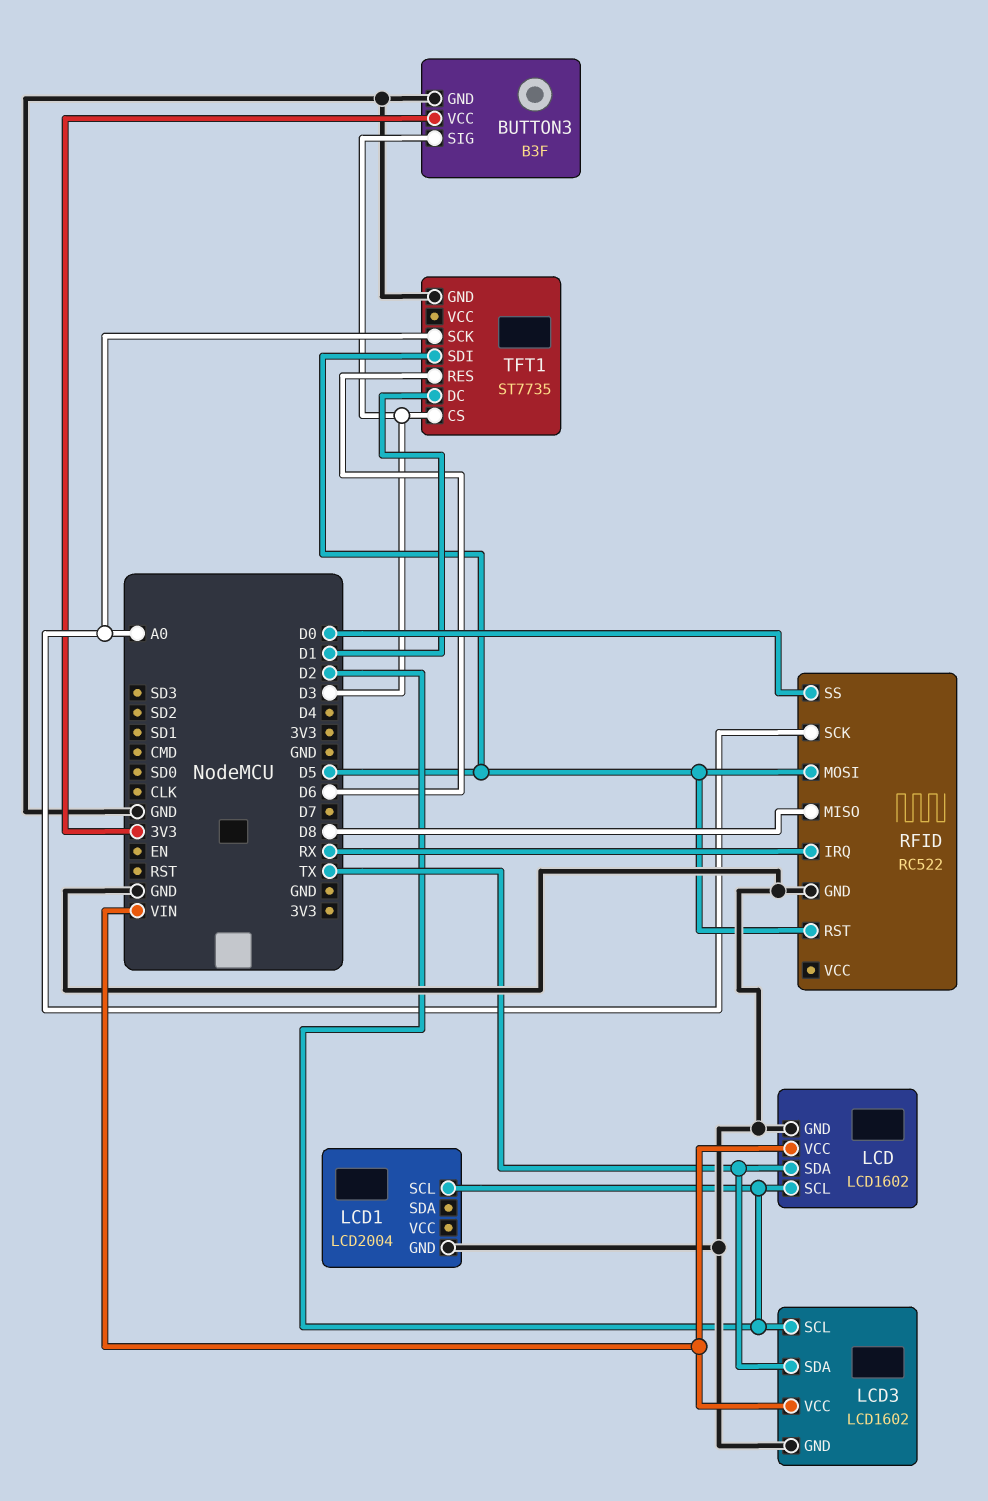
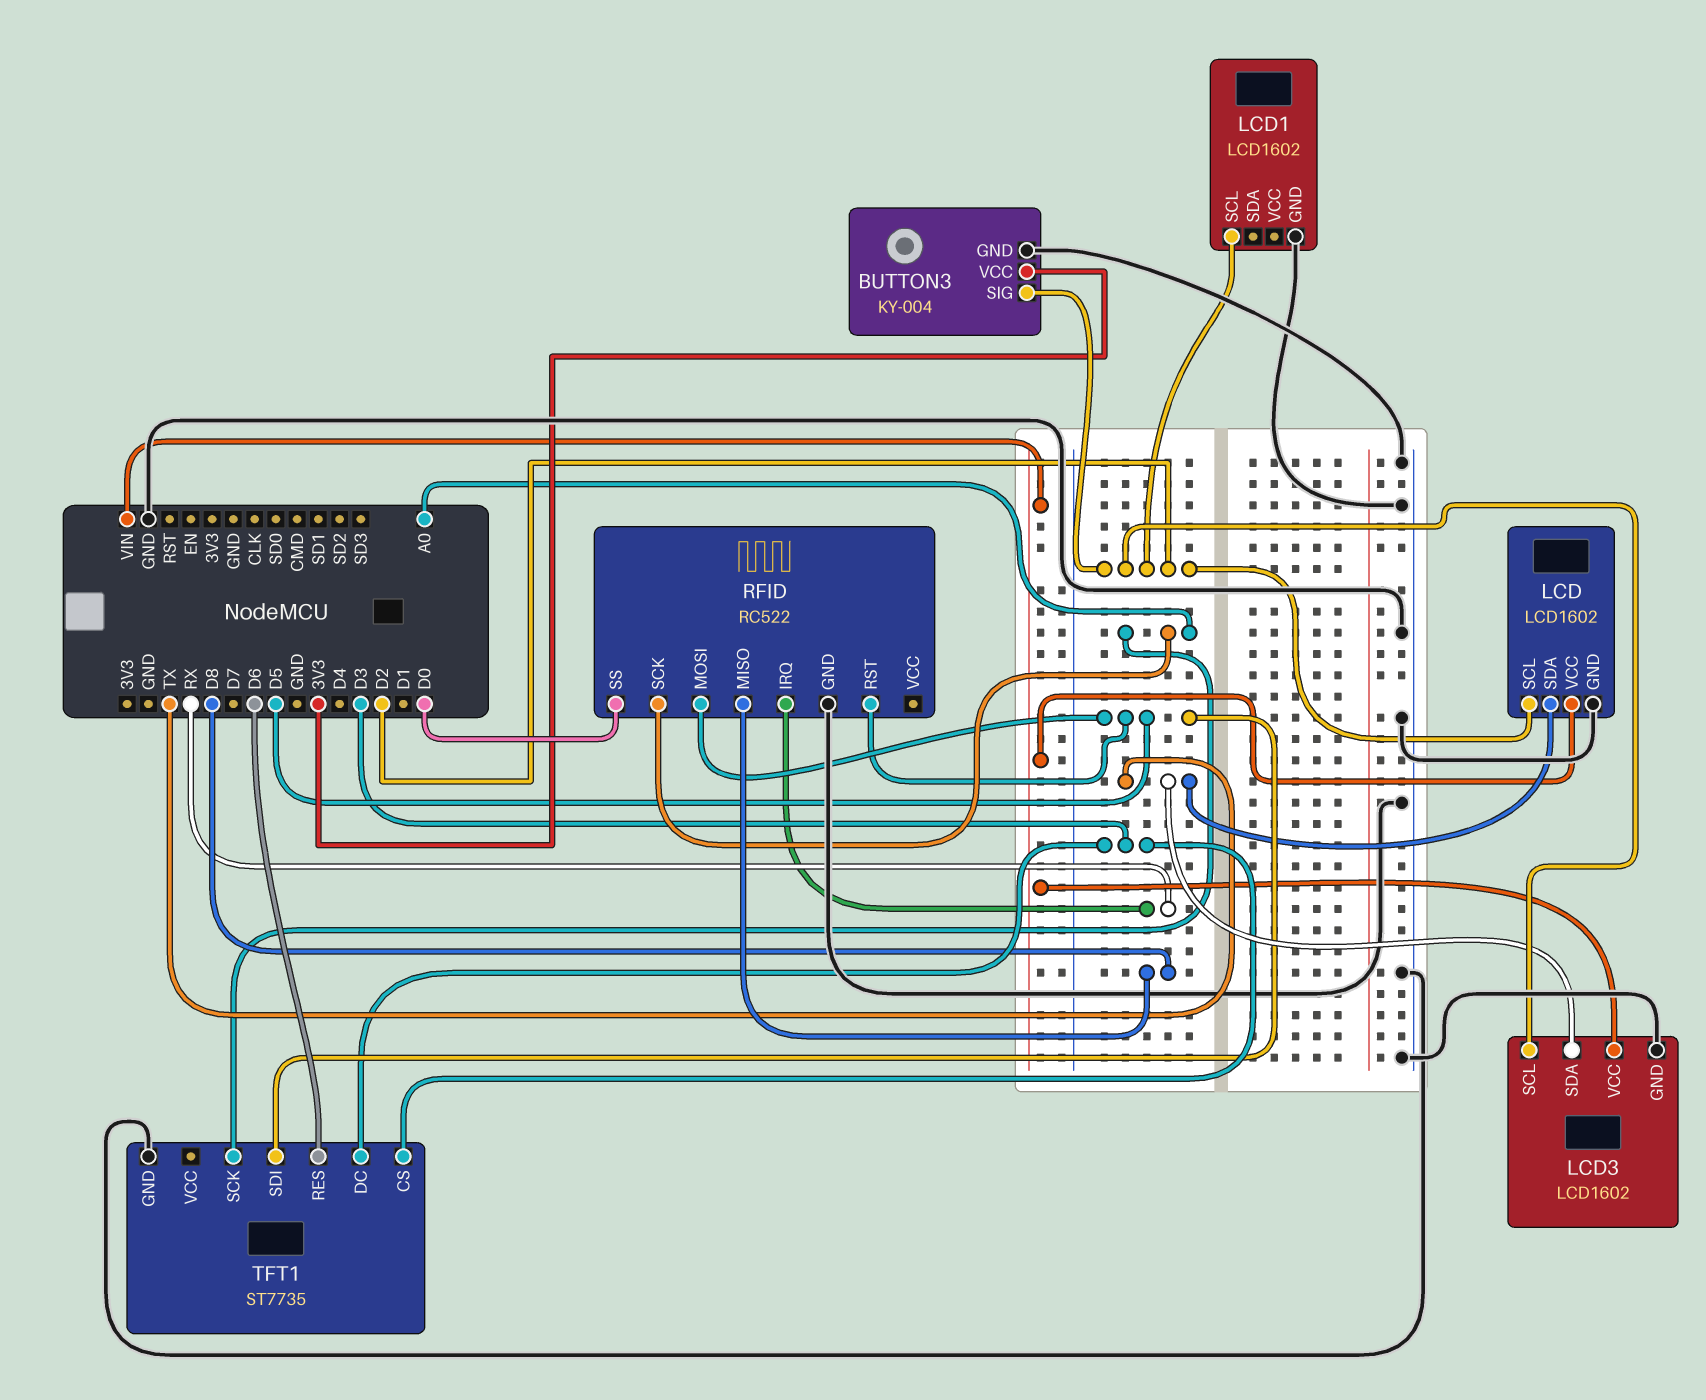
BUTTON3: B3F -> KY-004
BUTTON3 pin SIG: D3 -> D2
LCD1: LCD2004 -> LCD1602
TFT1 pin DC: D1 -> D3

